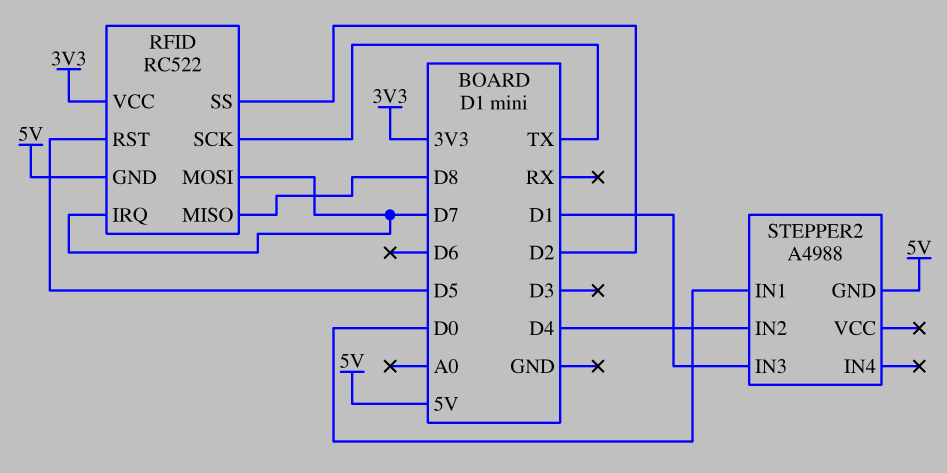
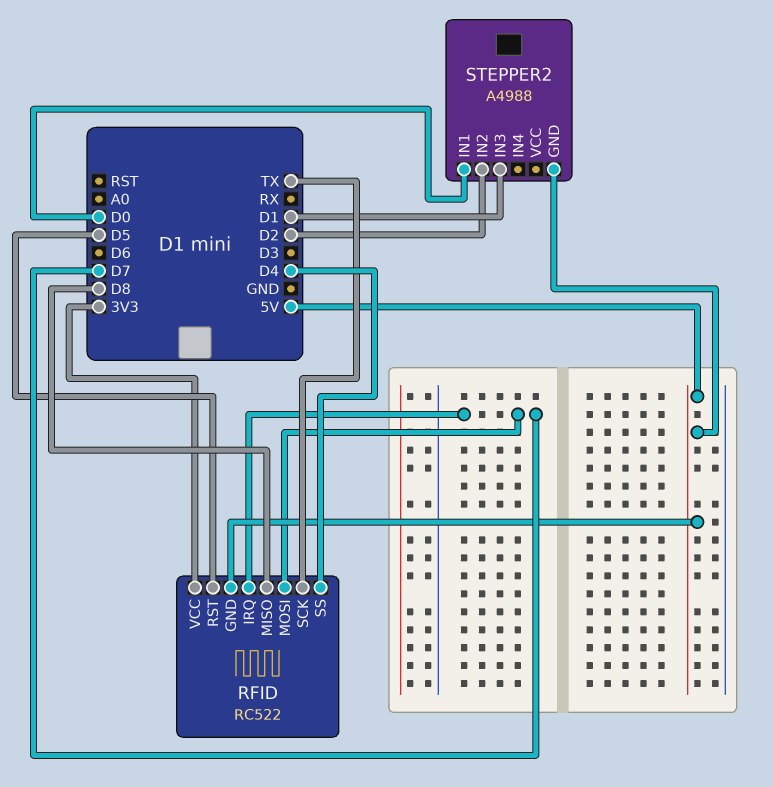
RFID pin SS: D2 -> D4
STEPPER2 pin IN2: D4 -> D2

